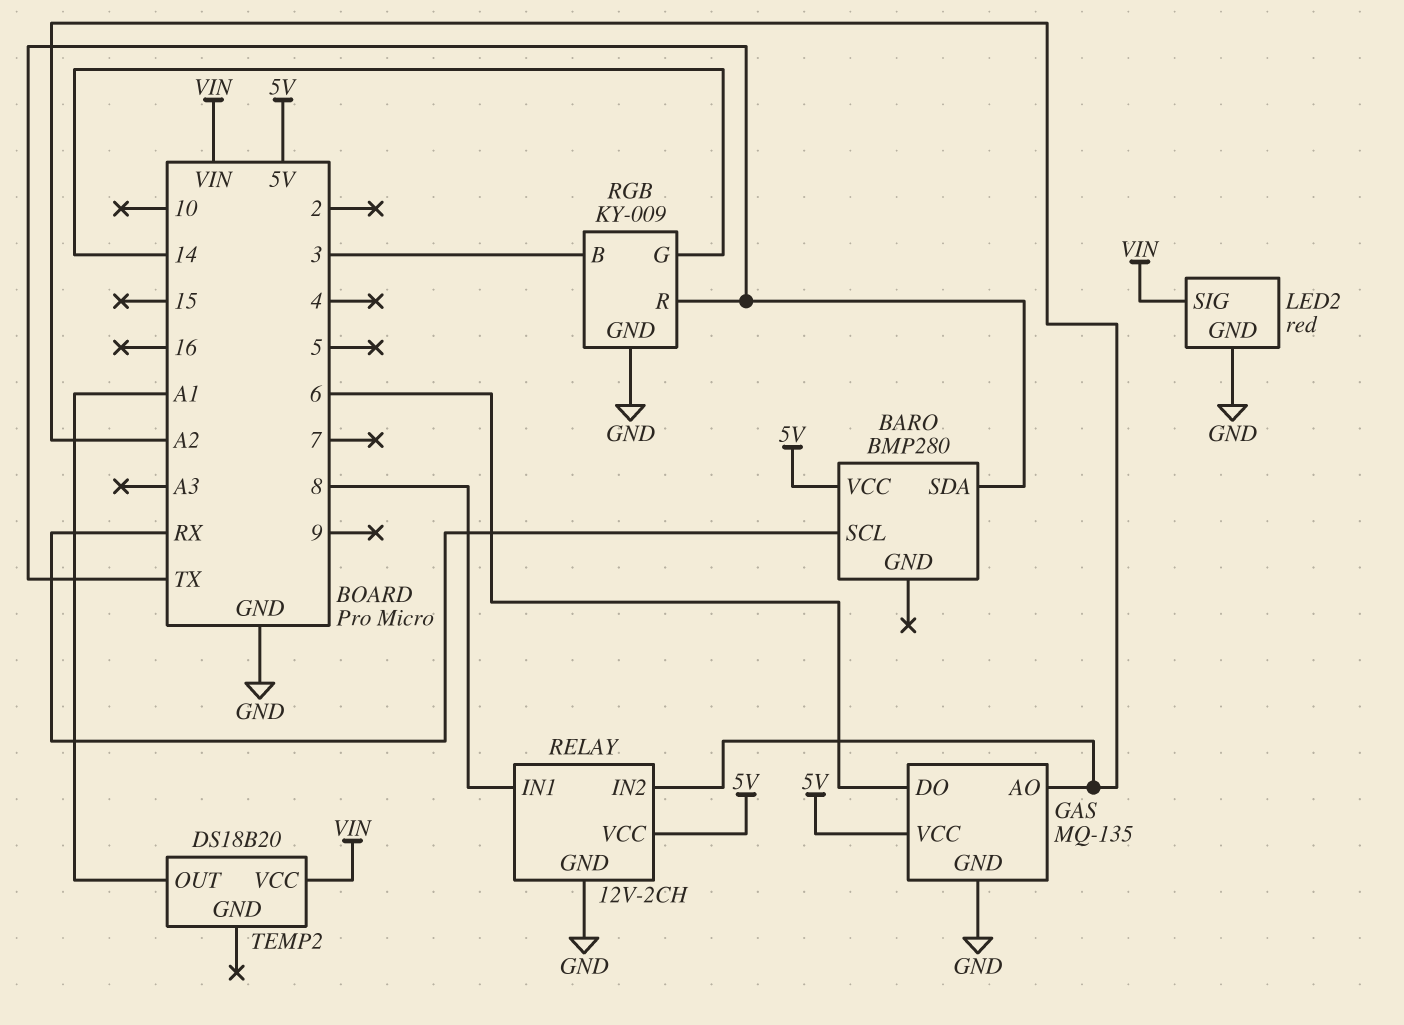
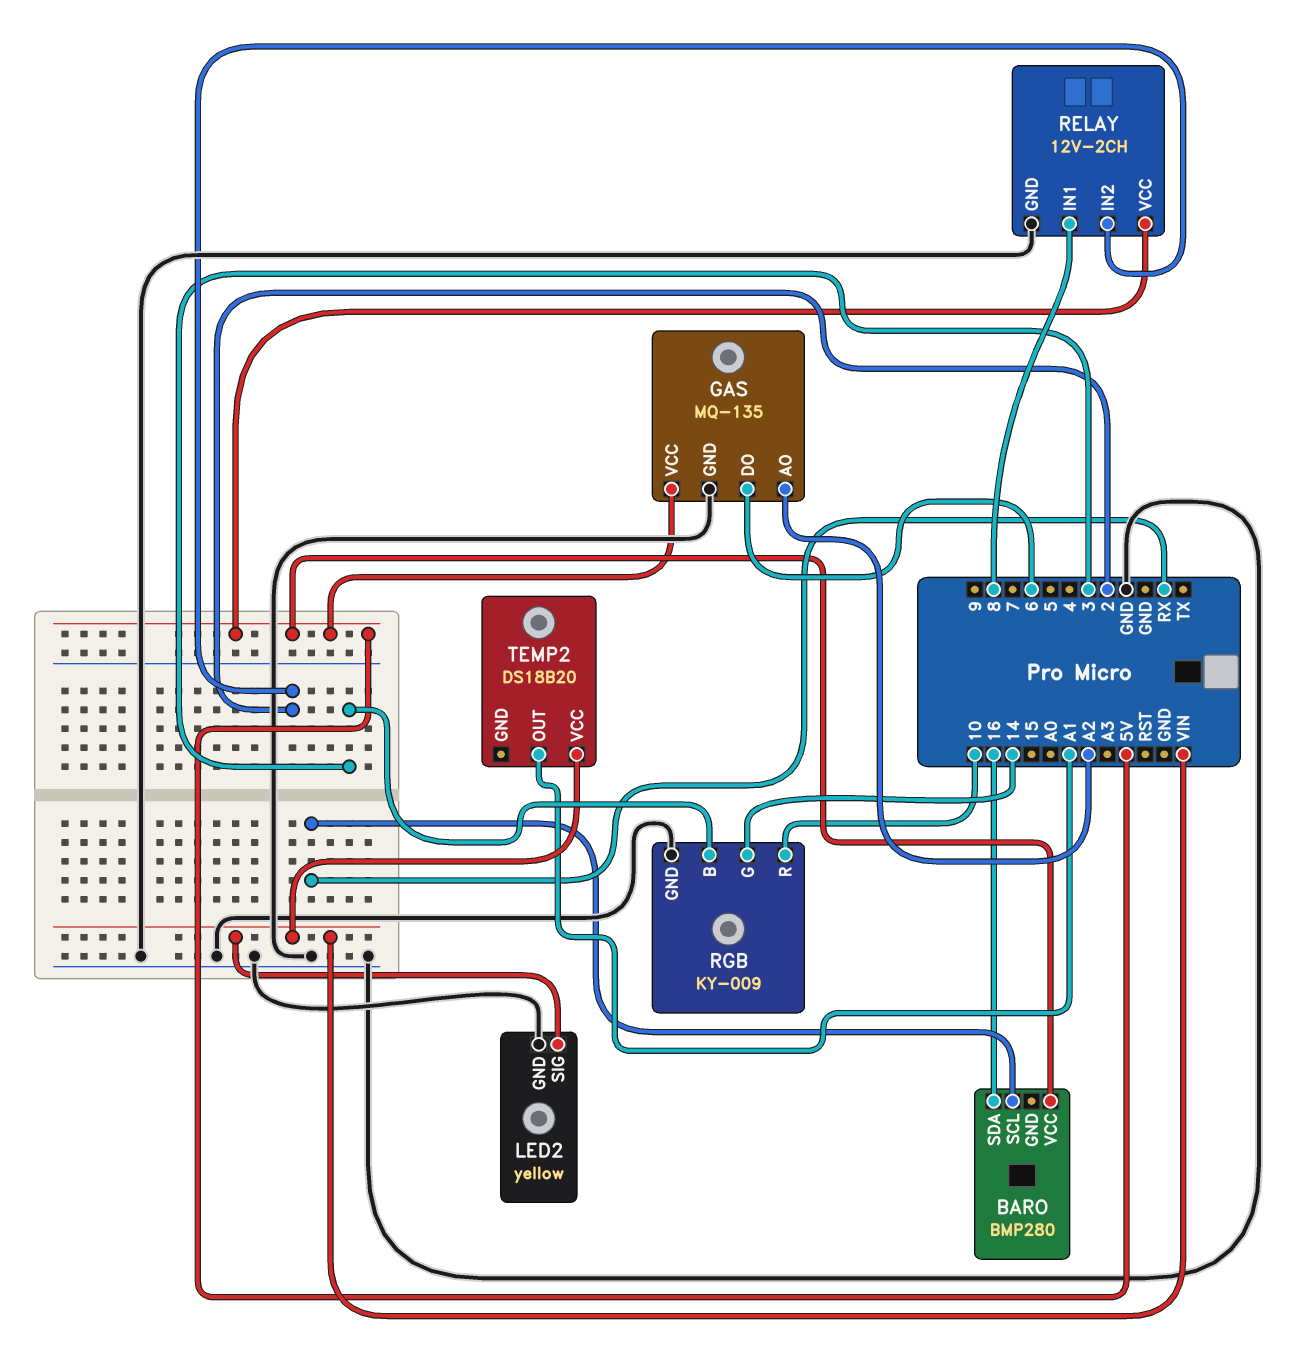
BARO pin SDA: TX -> 16
LED2: red -> yellow
RELAY pin IN2: A2 -> 2
RGB pin R: TX -> 10

